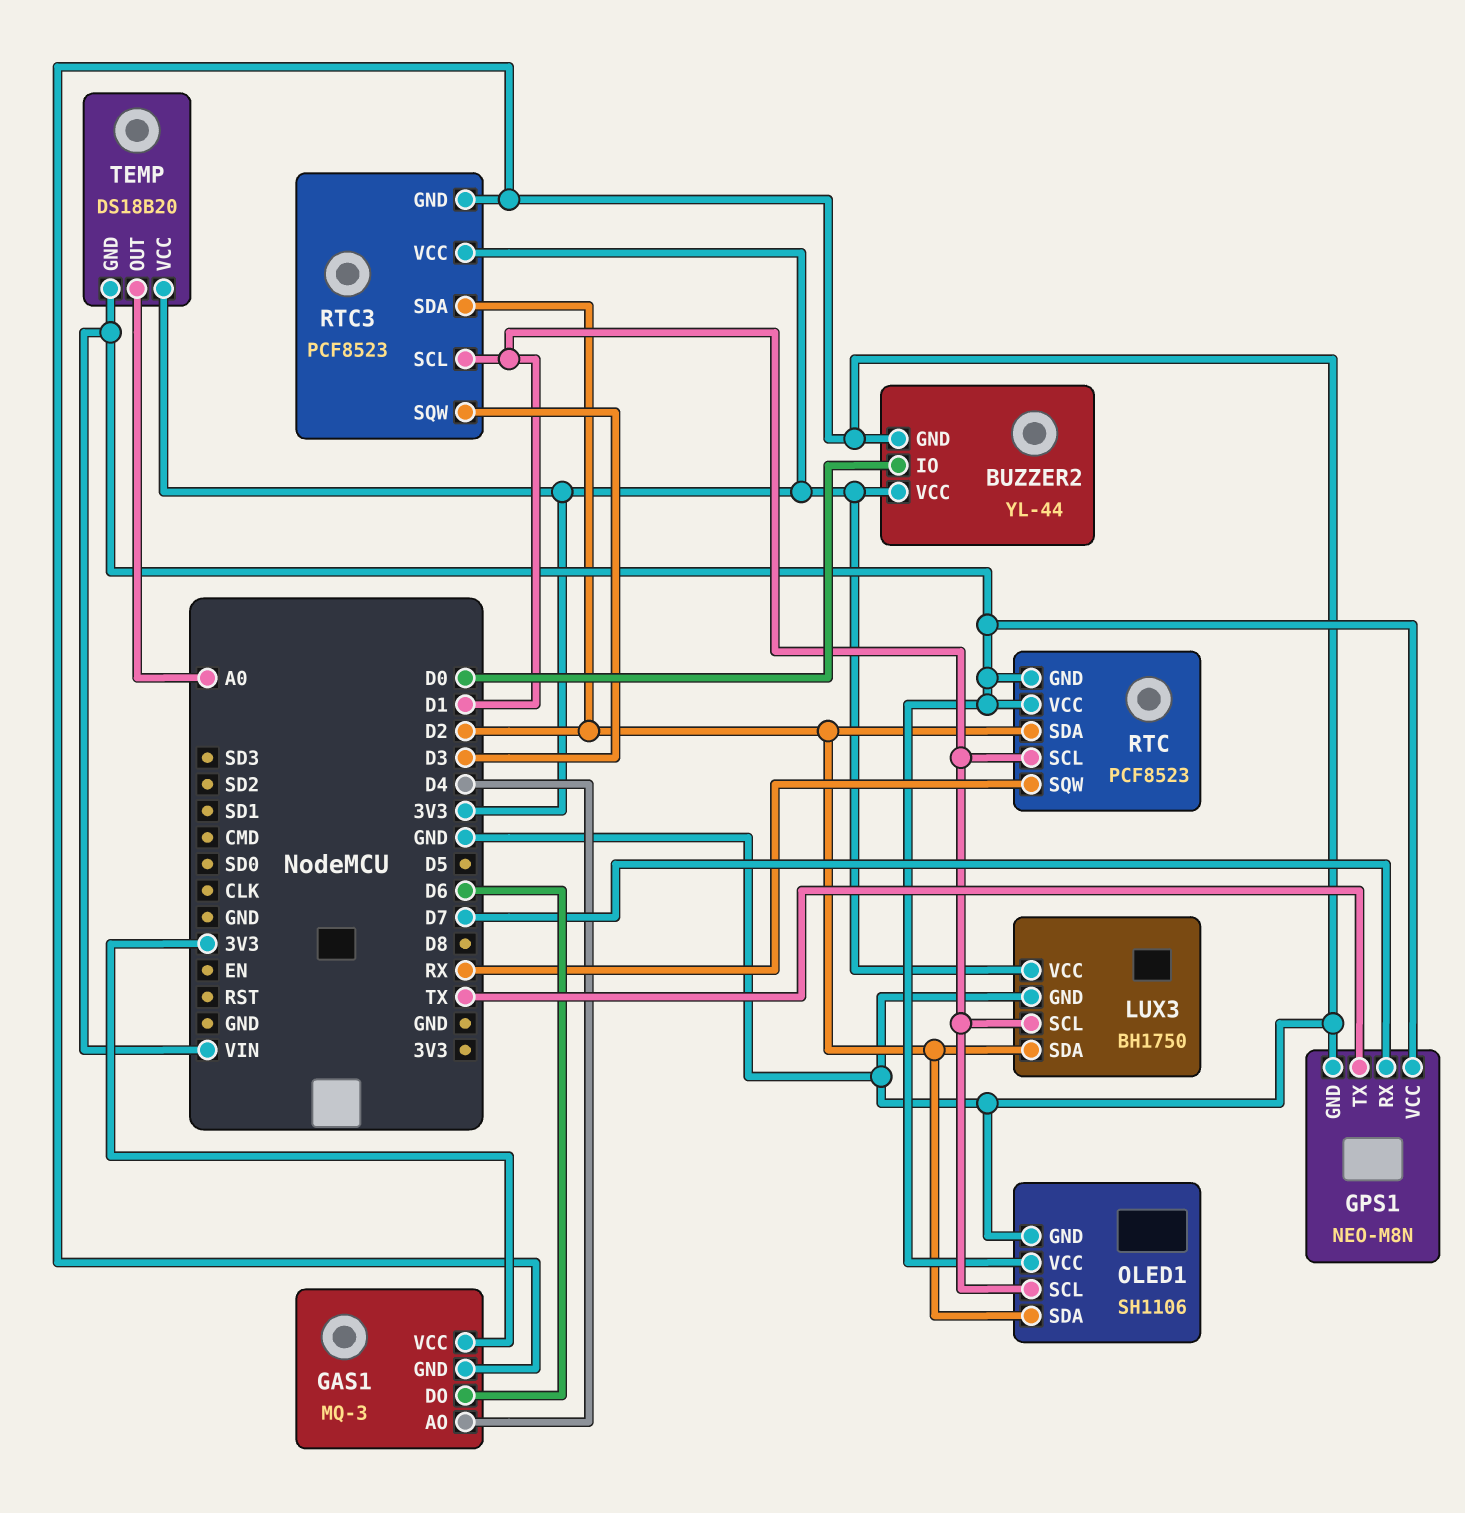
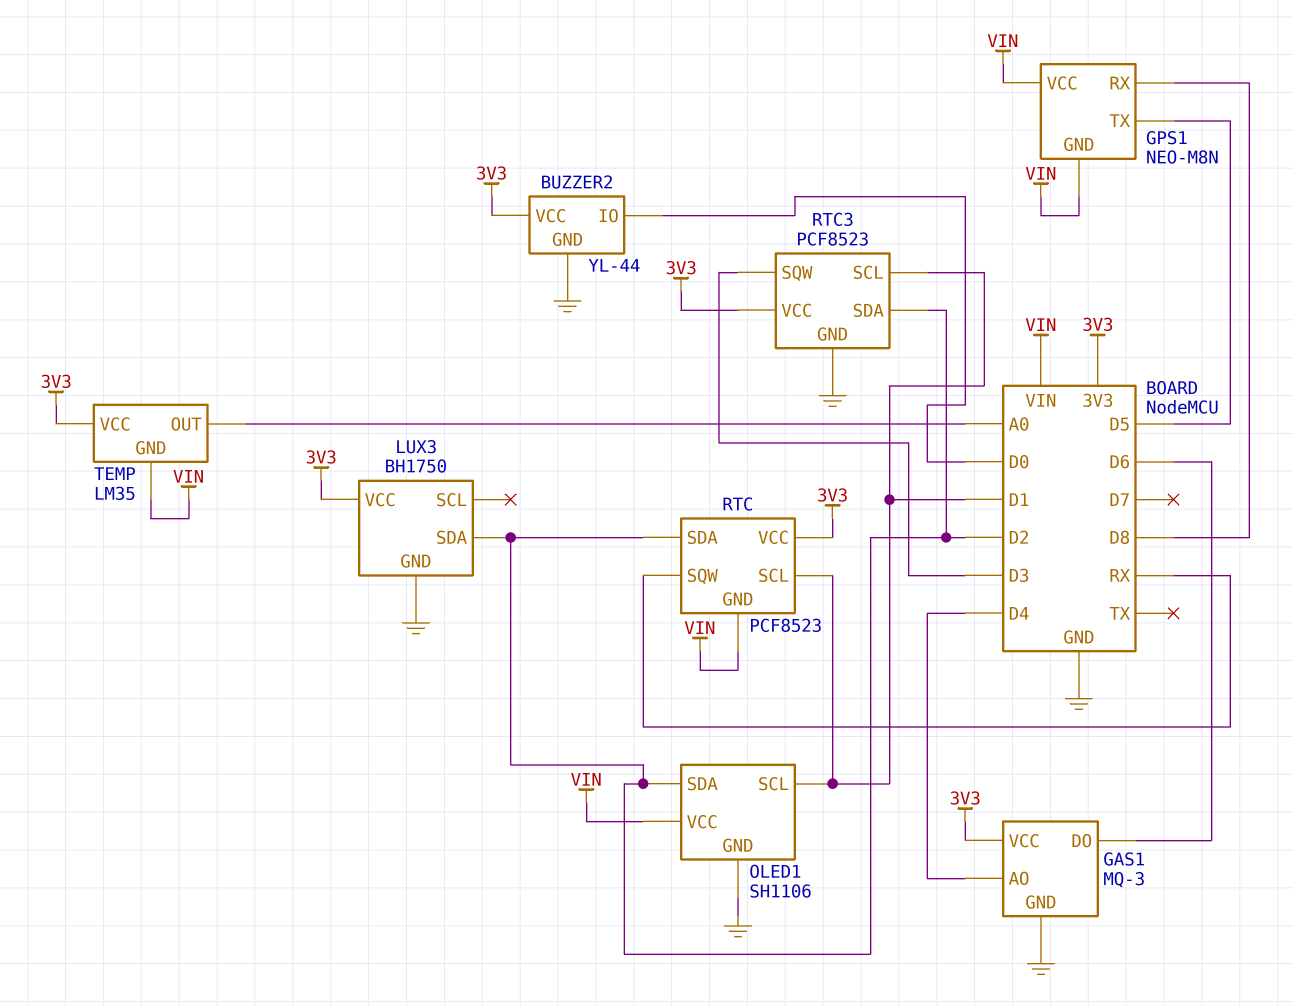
GPS1 pin GND: GND -> VIN
GPS1 pin RX: D7 -> D8
GPS1 pin TX: TX -> D5
LUX3 pin SCL: D1 -> none
RTC pin VCC: VIN -> 3V3
TEMP: DS18B20 -> LM35

